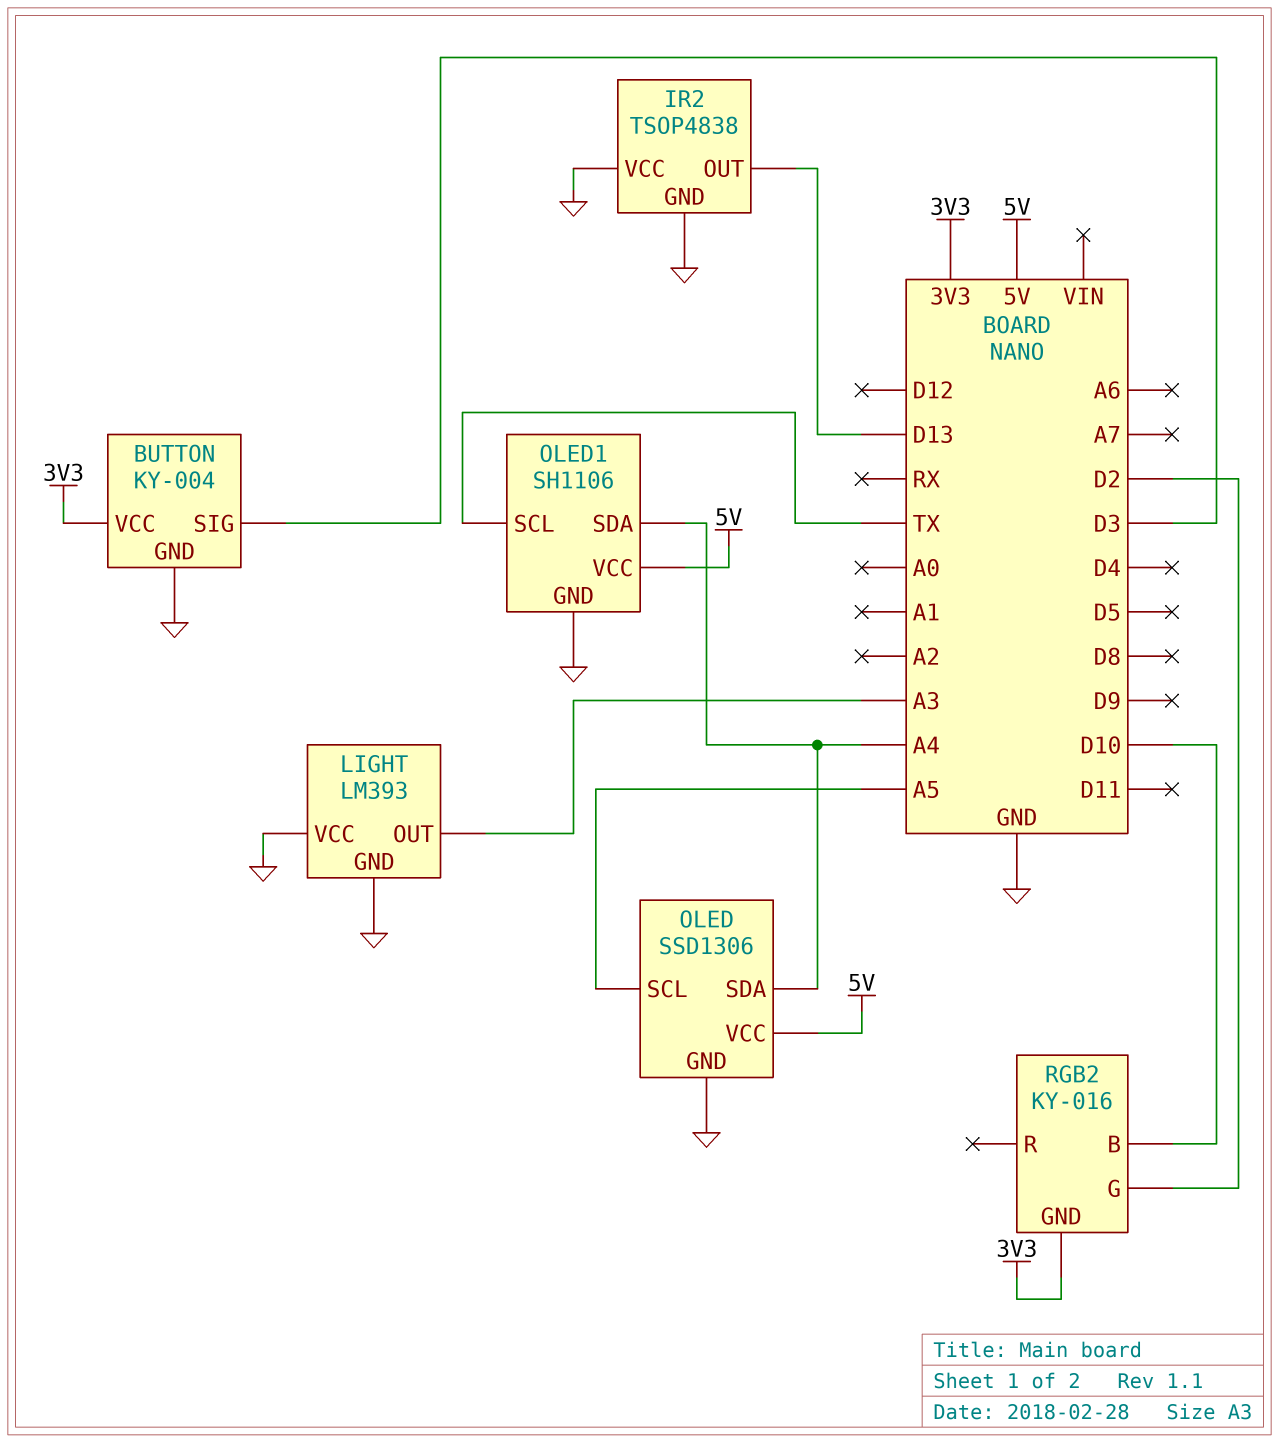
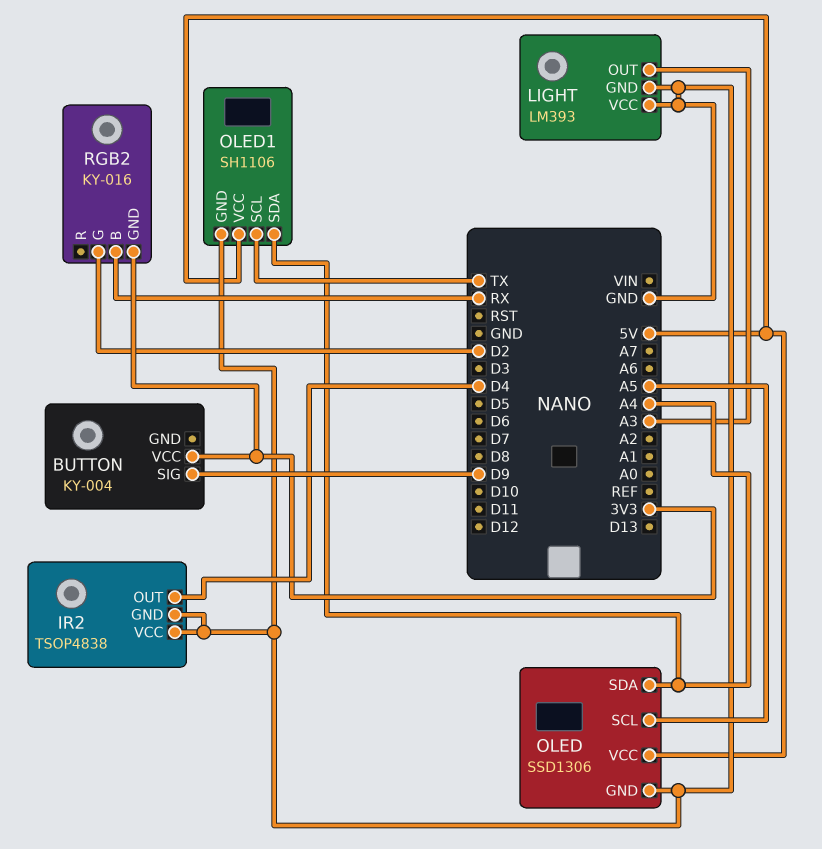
BUTTON pin GND: GND -> none
BUTTON pin SIG: D3 -> D9
IR2 pin OUT: D13 -> D4
RGB2 pin B: D10 -> RX

